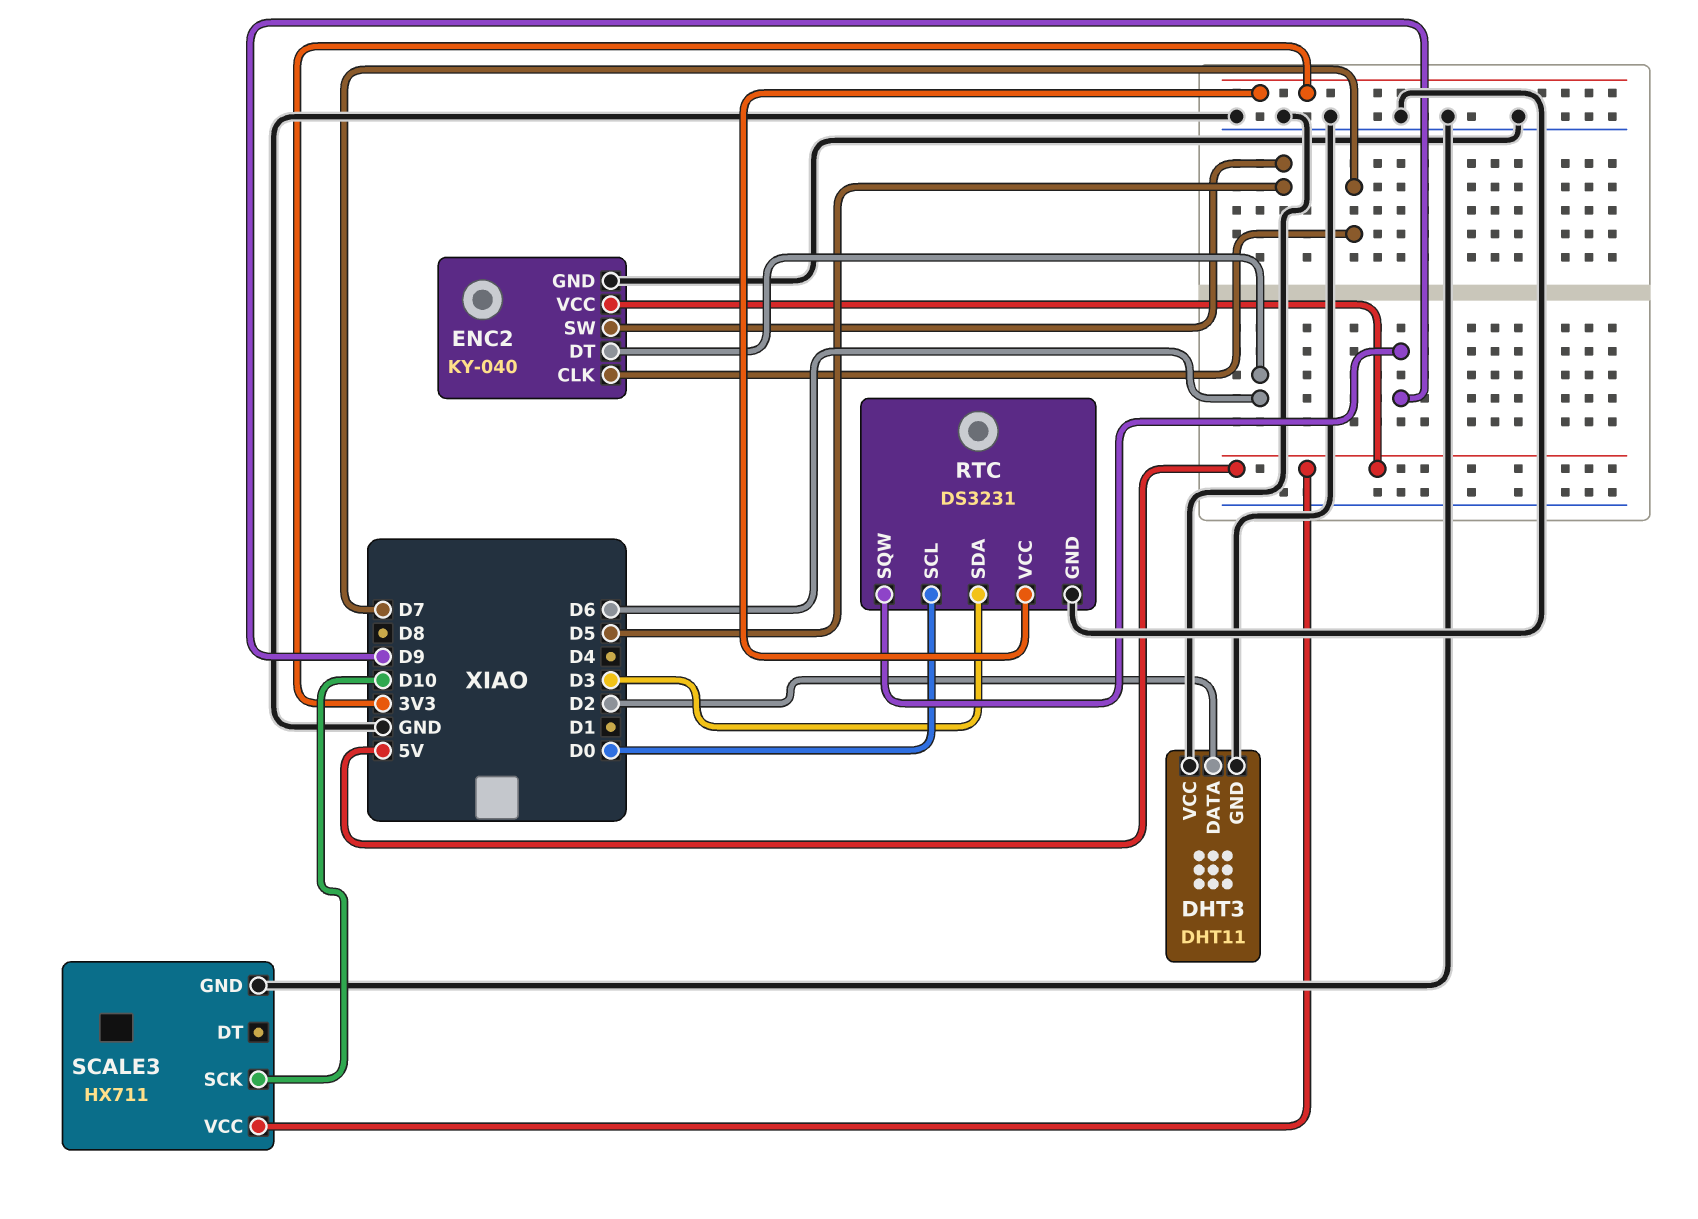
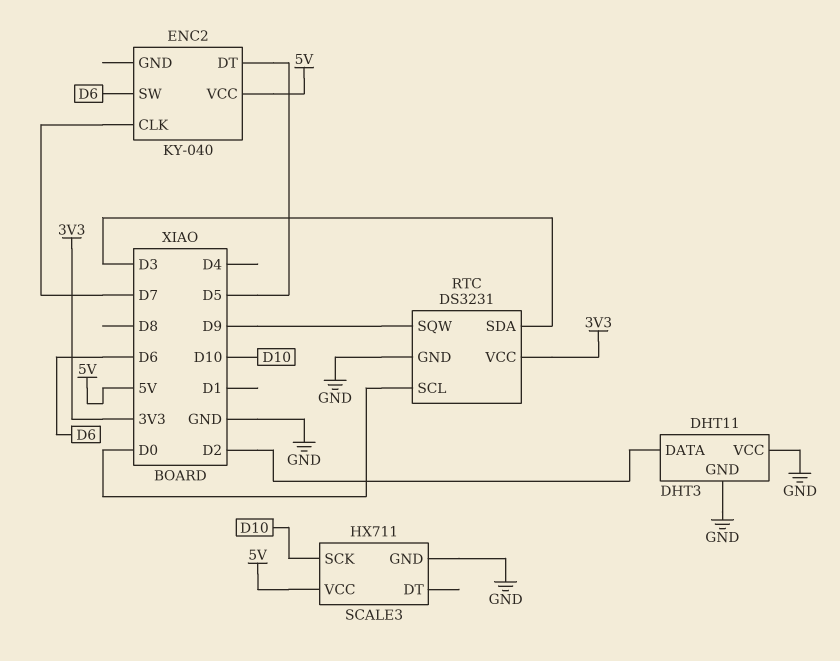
ENC2 pin DT: D6 -> D5
ENC2 pin GND: GND -> none
ENC2 pin SW: D5 -> D6

